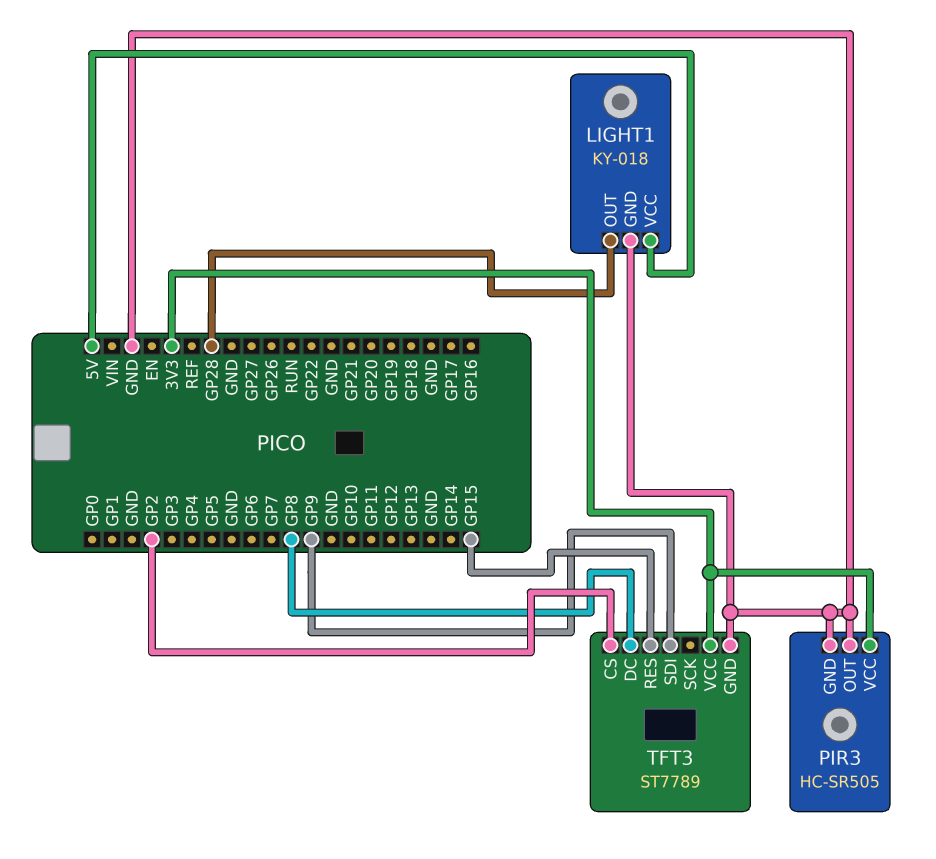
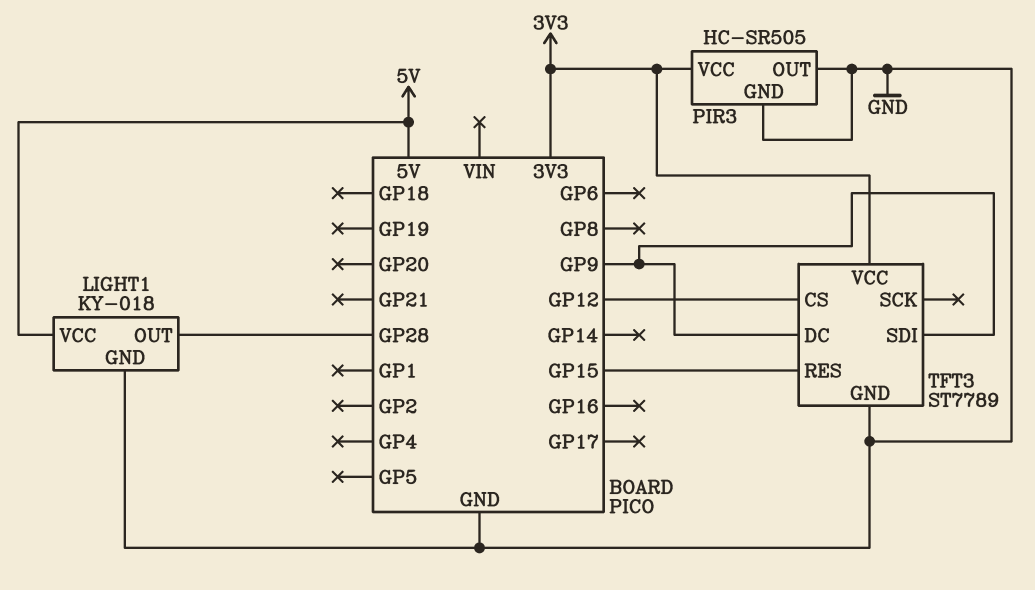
TFT3 pin CS: GP2 -> GP12
TFT3 pin DC: GP8 -> GP9

